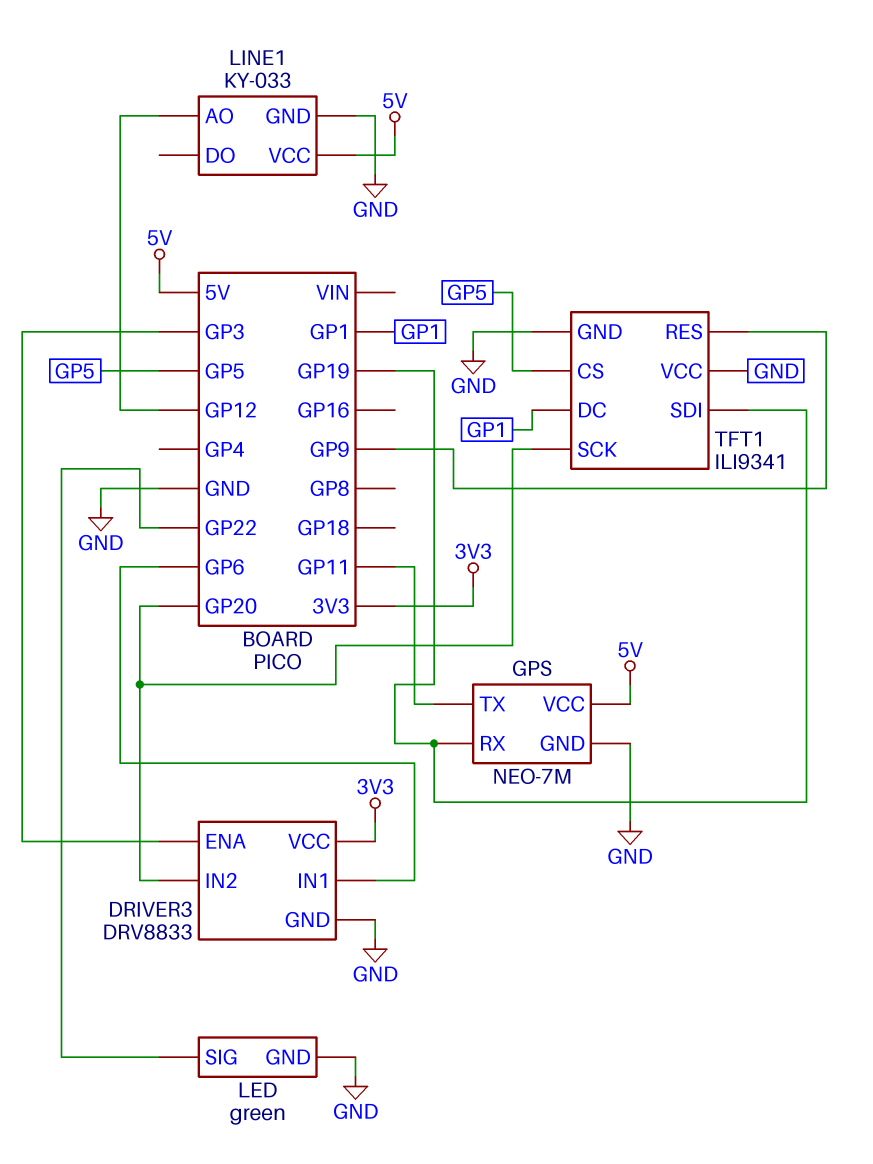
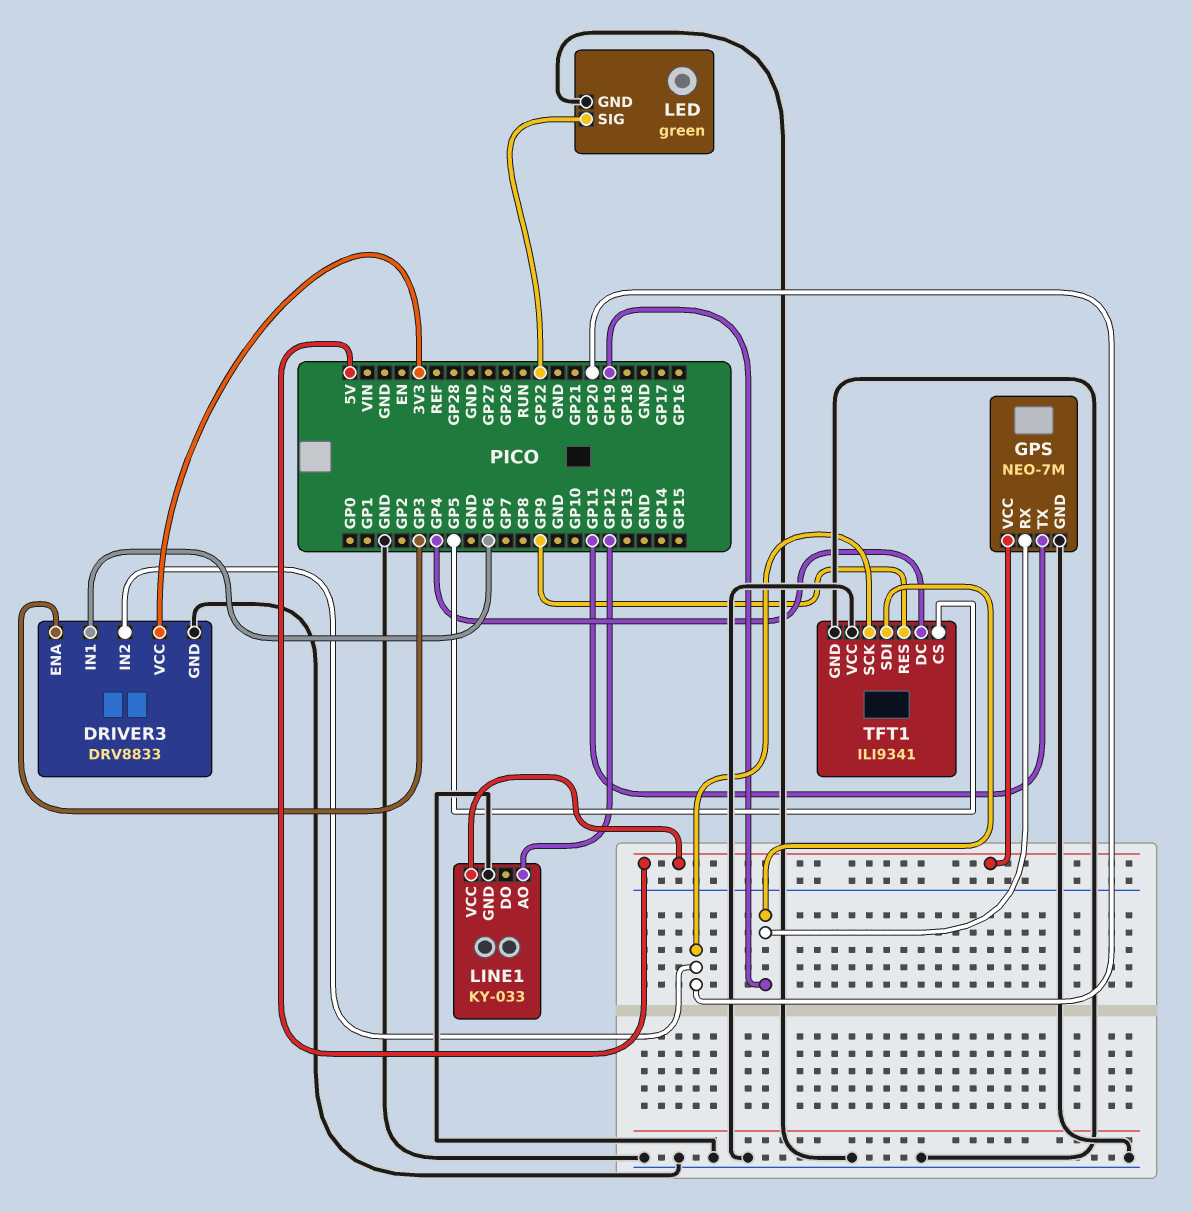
TFT1 pin DC: GP1 -> GP4

